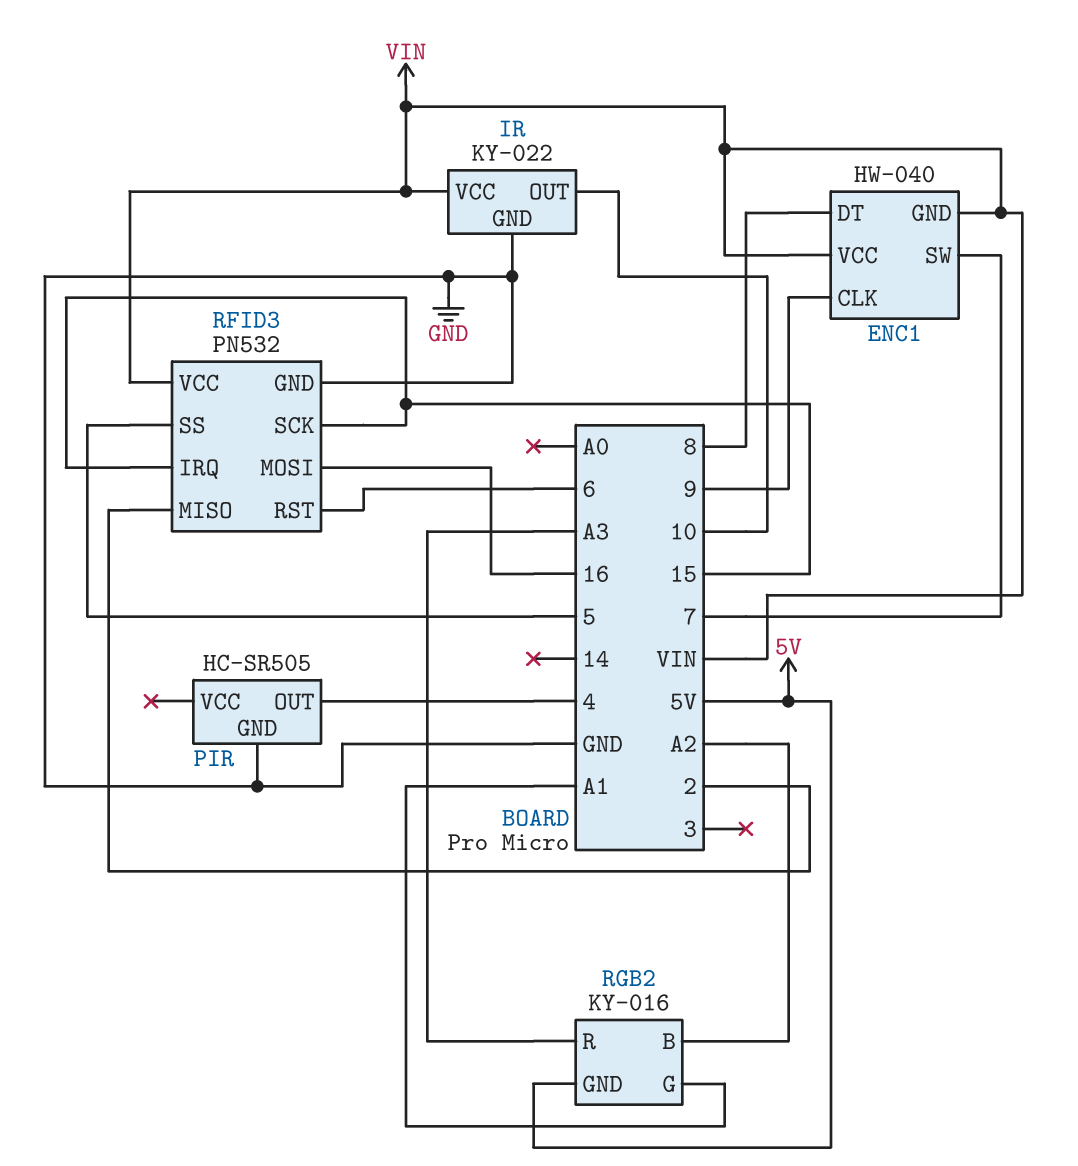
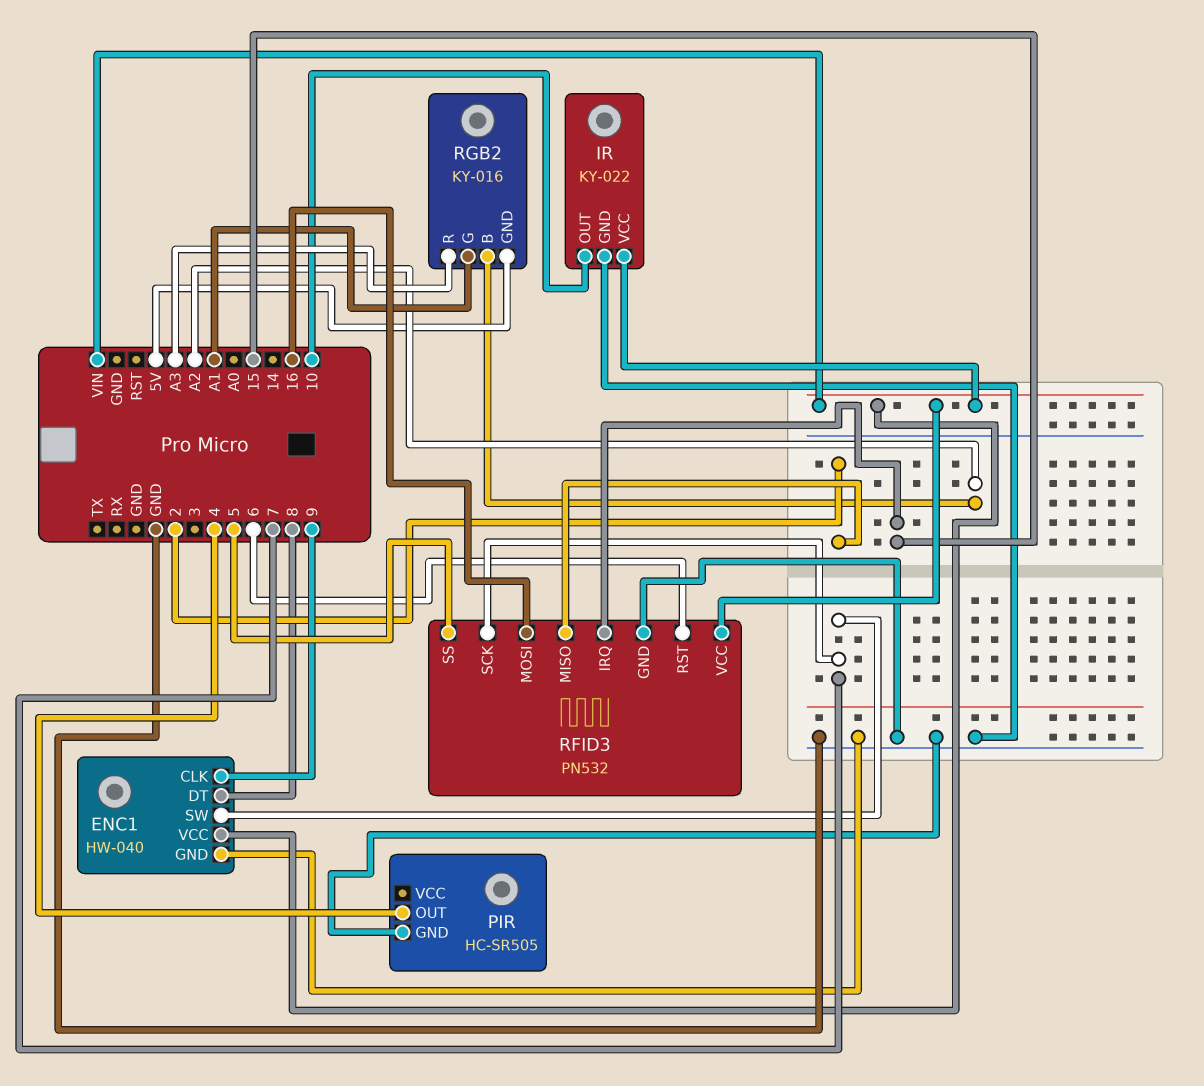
ENC1 pin GND: VIN -> GND
RFID3 pin SCK: 15 -> 7

